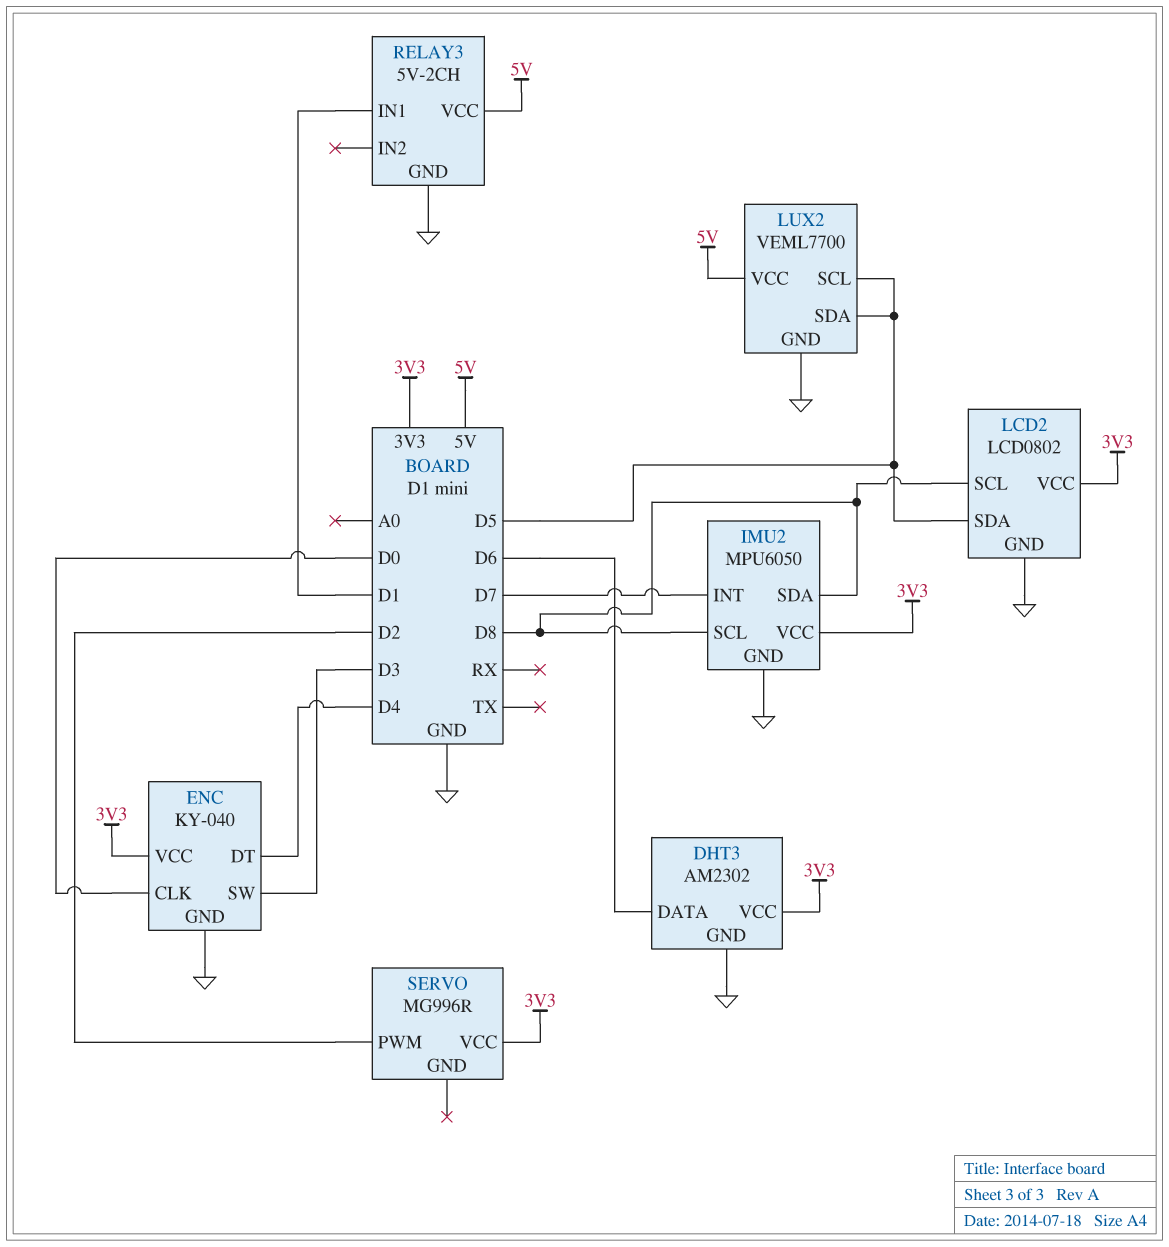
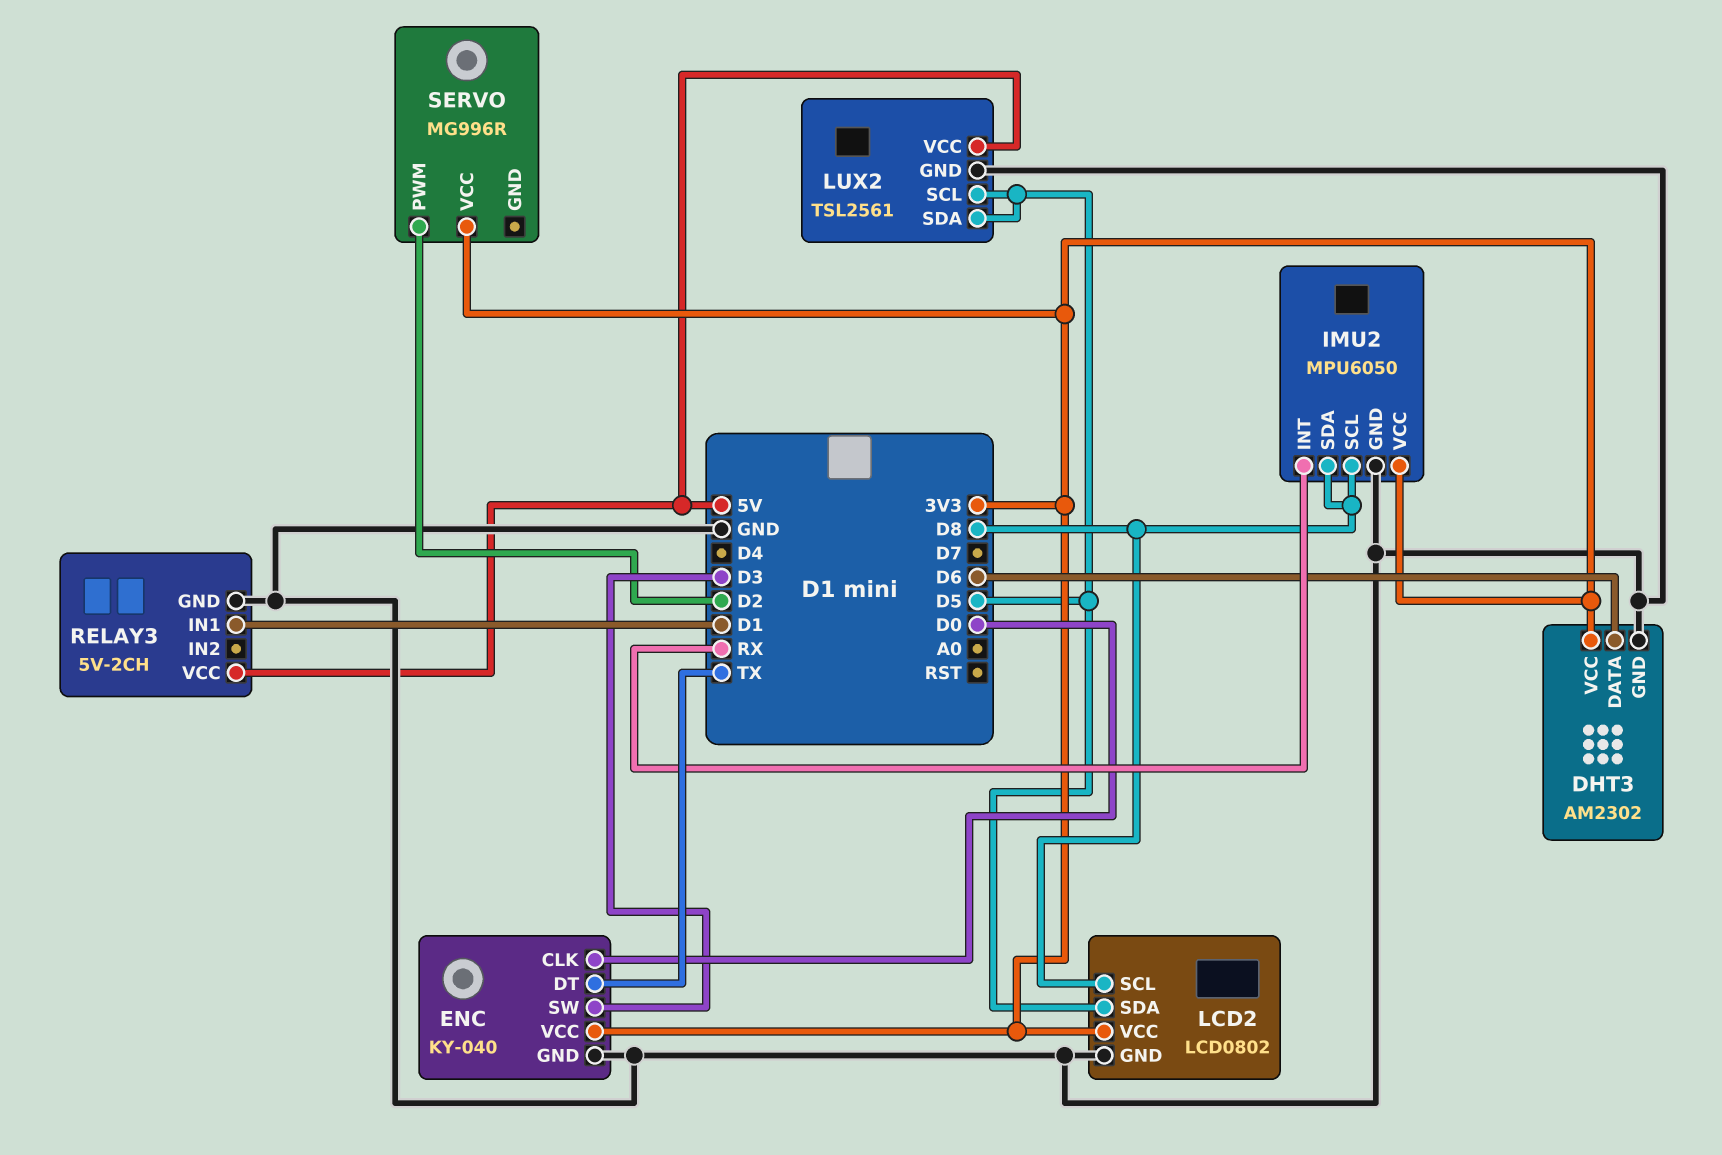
ENC pin DT: D4 -> TX
IMU2 pin INT: D7 -> RX
LUX2: VEML7700 -> TSL2561

